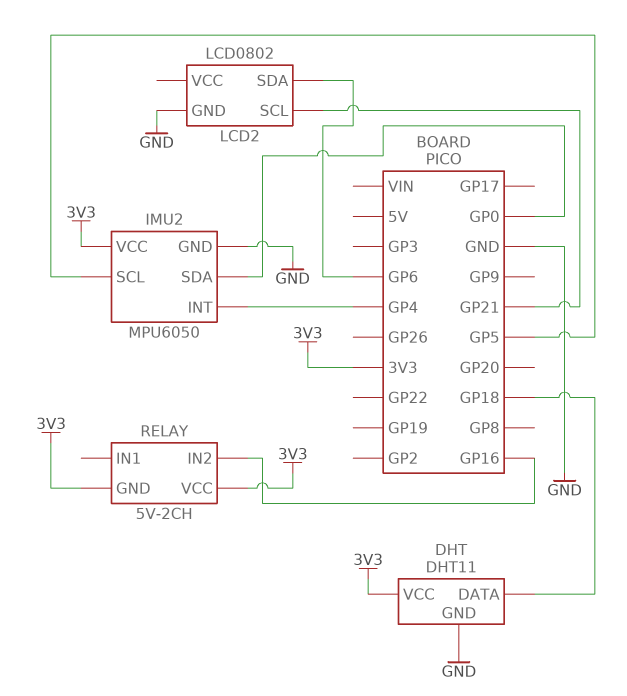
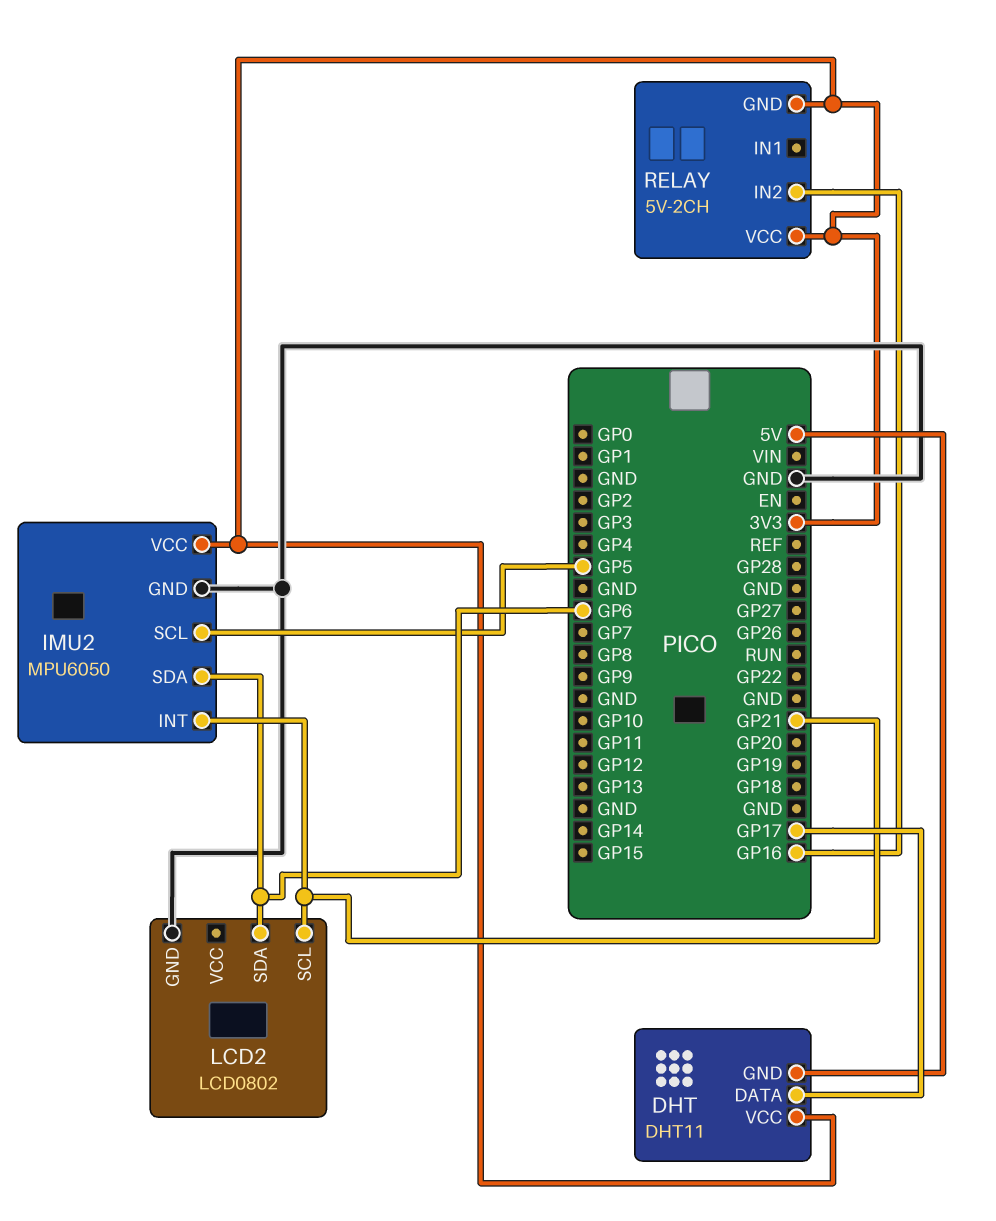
DHT pin DATA: GP18 -> GP17
DHT pin GND: GND -> 5V
IMU2 pin INT: GP4 -> GP21
IMU2 pin SDA: GP0 -> GP6

